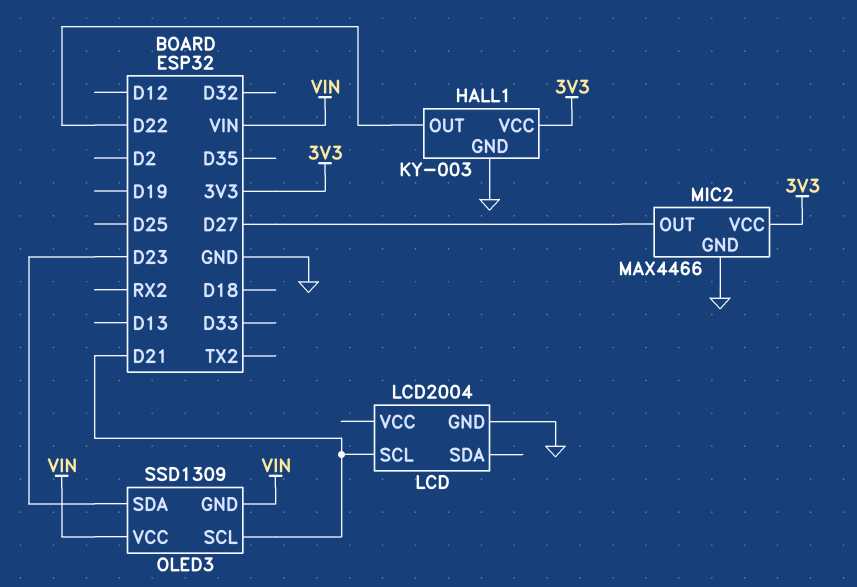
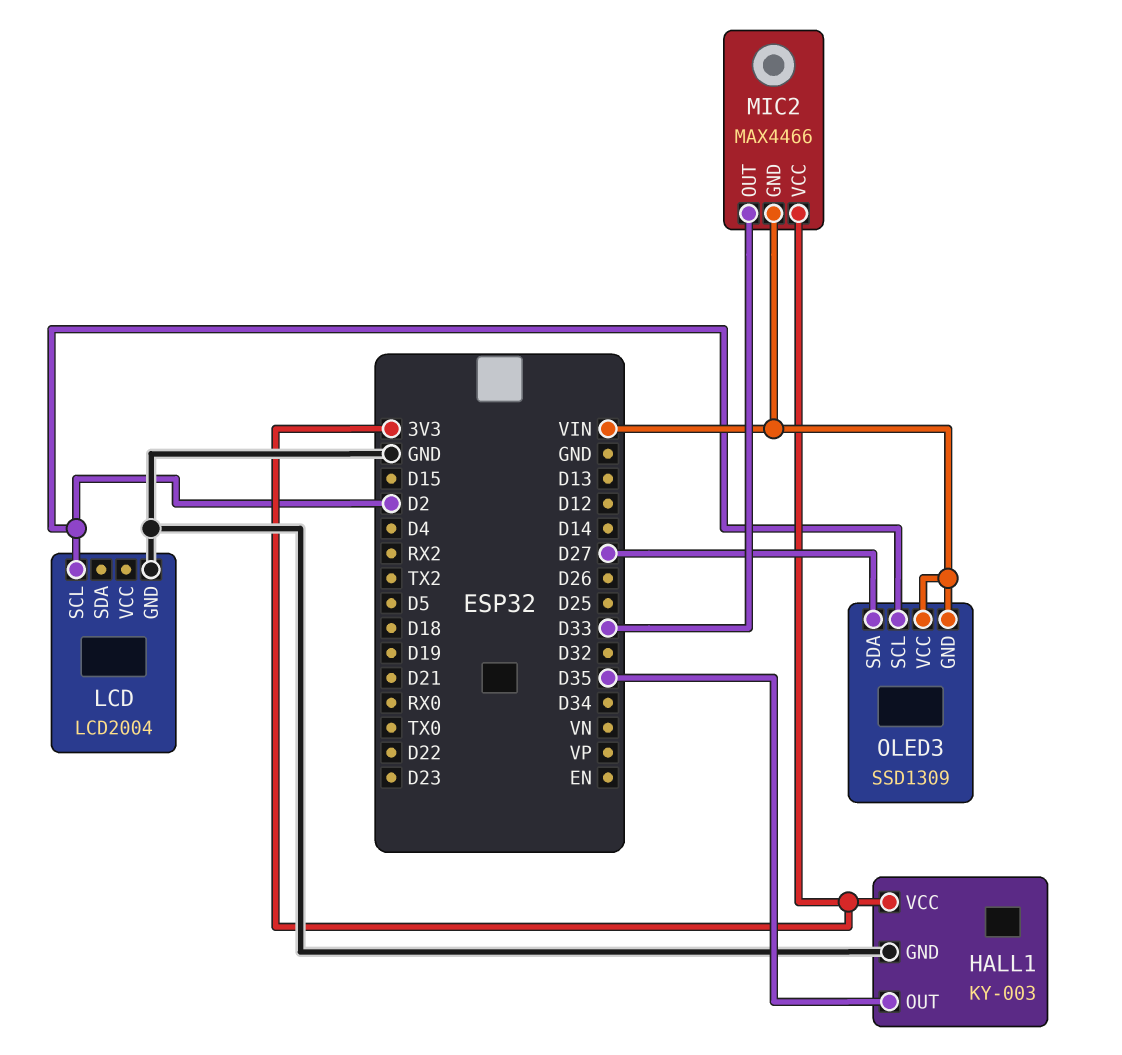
HALL1 pin OUT: D22 -> D35
LCD pin SCL: D21 -> D2
MIC2 pin GND: GND -> VIN
MIC2 pin OUT: D27 -> D33
OLED3 pin SCL: D21 -> D2
OLED3 pin SDA: D23 -> D27

